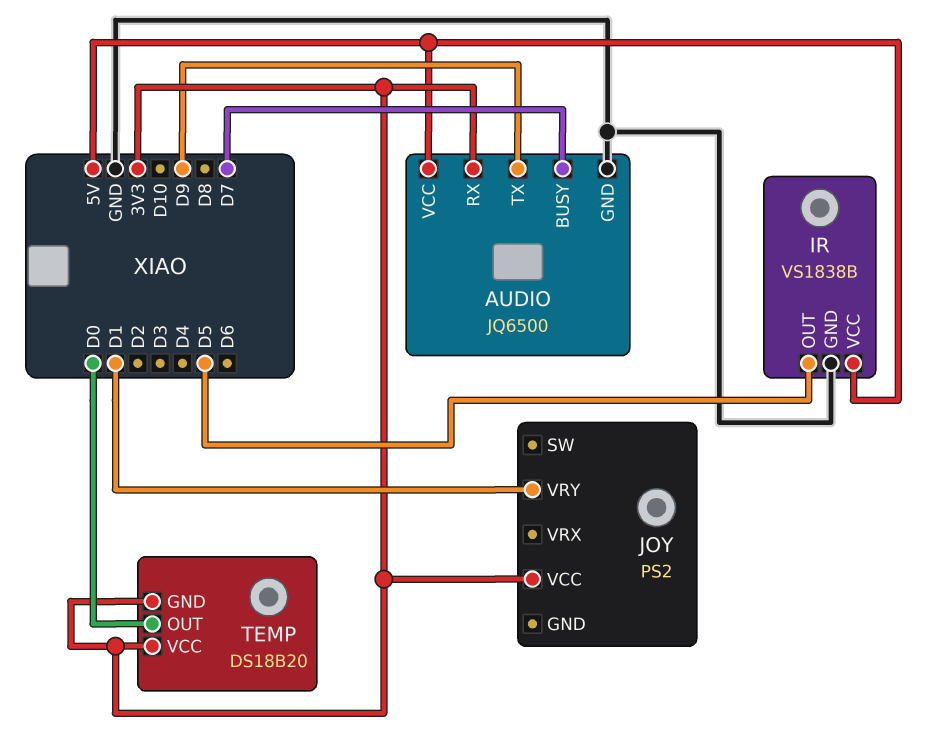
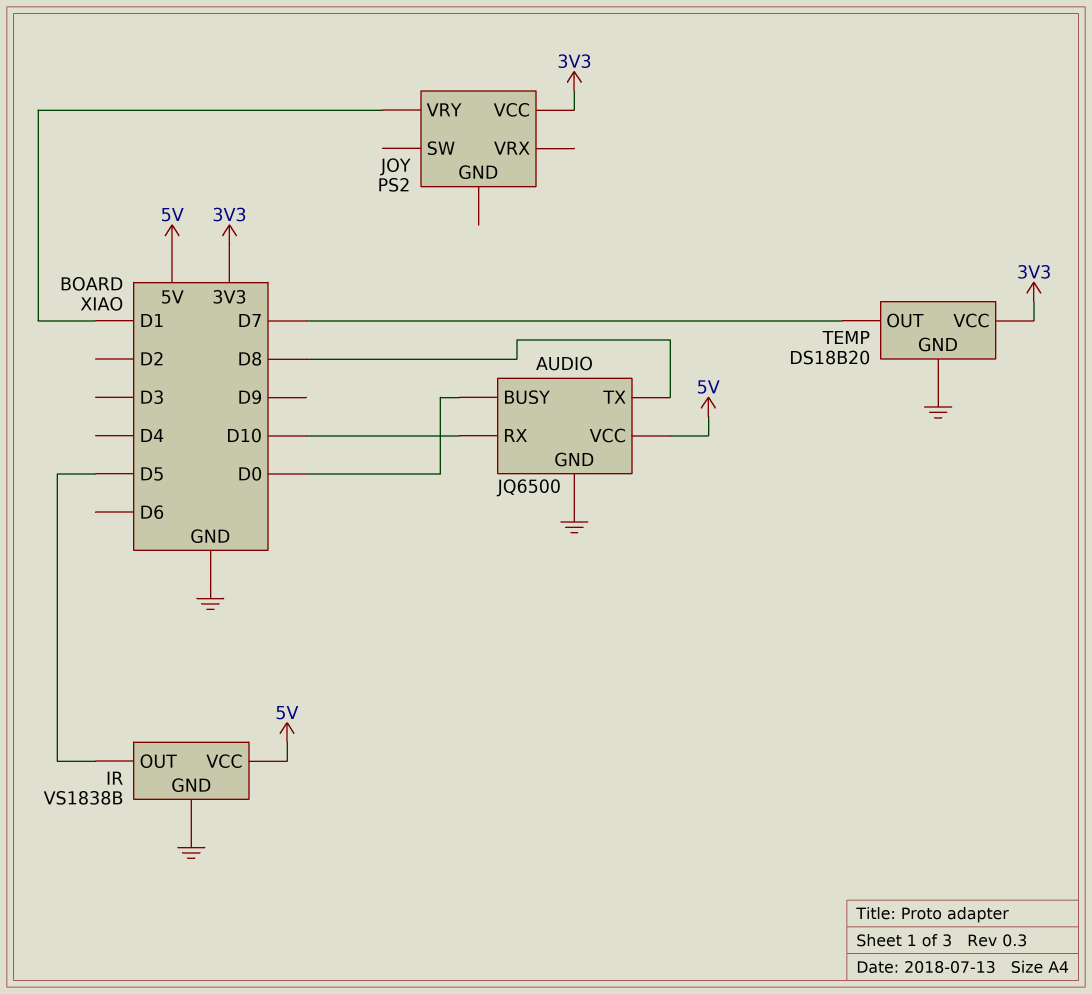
AUDIO pin BUSY: D7 -> D0
AUDIO pin RX: 3V3 -> D10
AUDIO pin TX: D9 -> D8
TEMP pin GND: 3V3 -> GND
TEMP pin OUT: D0 -> D7

